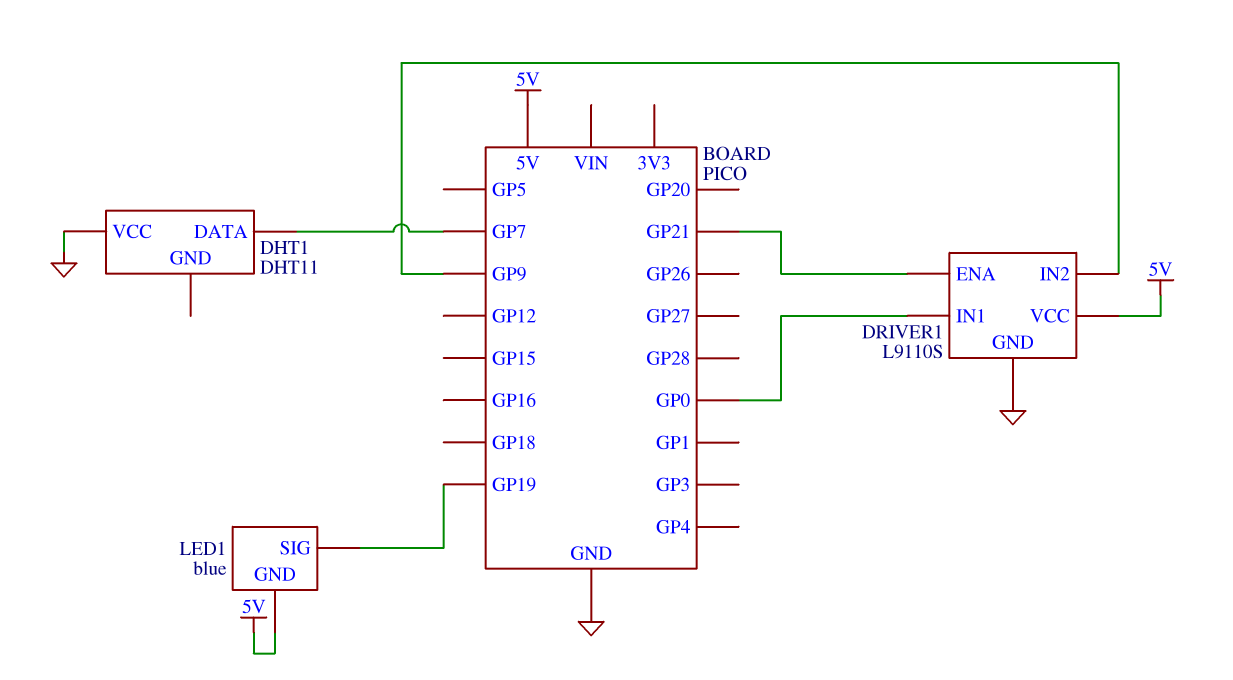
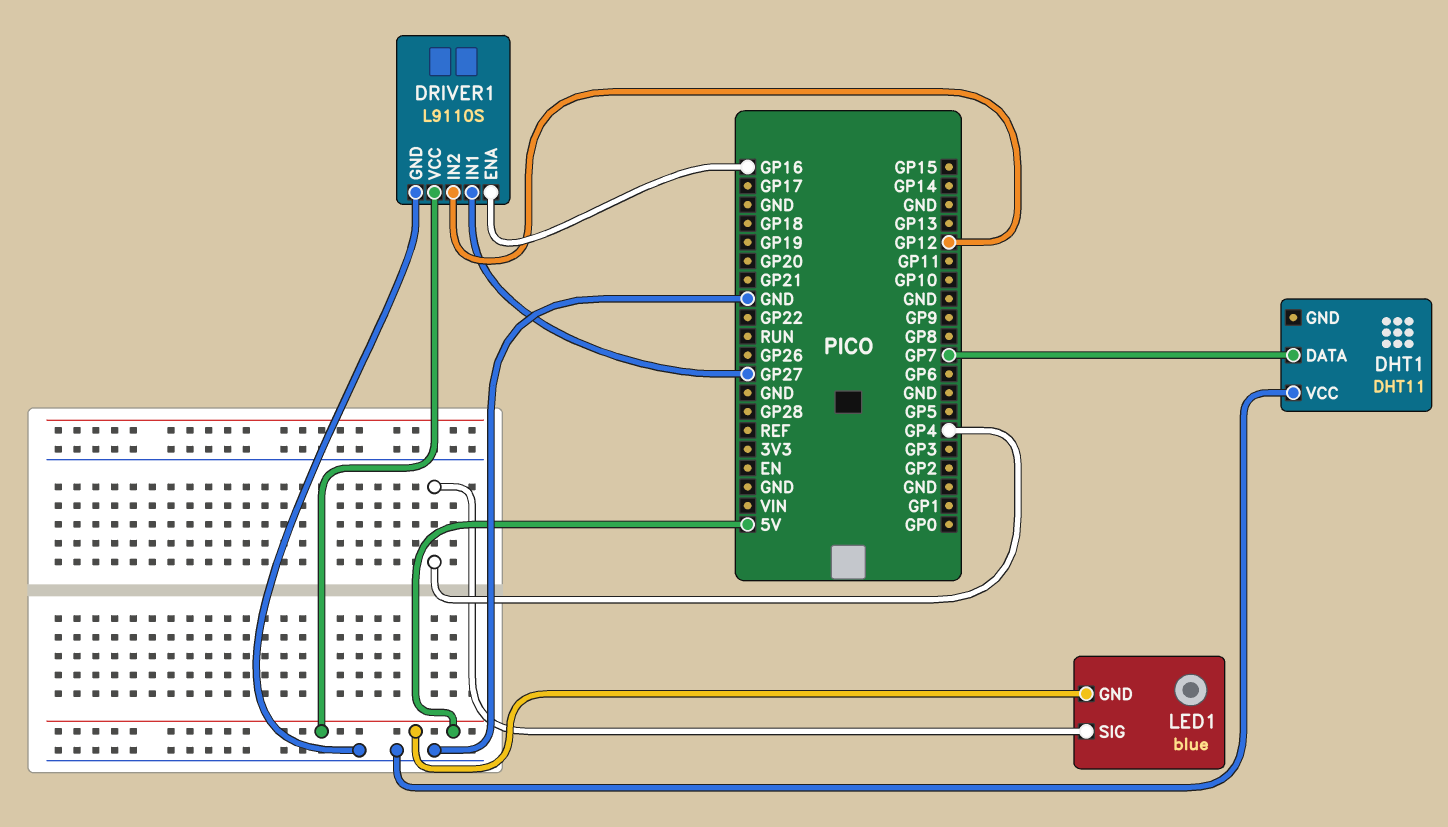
DRIVER1 pin ENA: GP21 -> GP16
DRIVER1 pin IN1: GP0 -> GP27
DRIVER1 pin IN2: GP9 -> GP12
LED1 pin SIG: GP19 -> GP4

